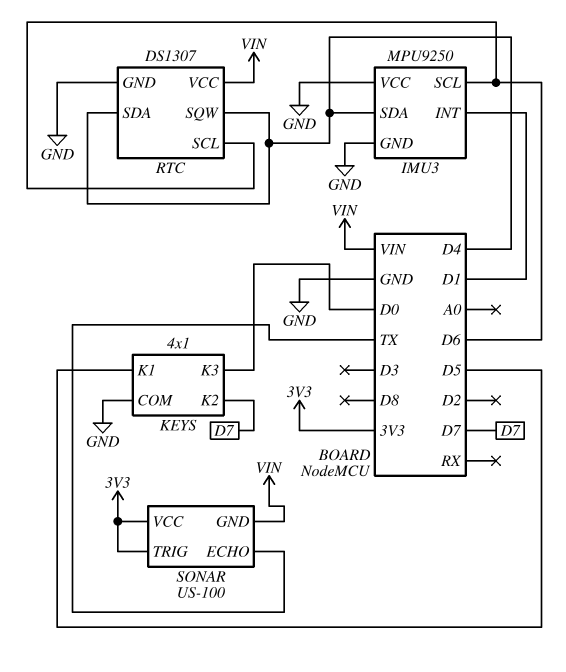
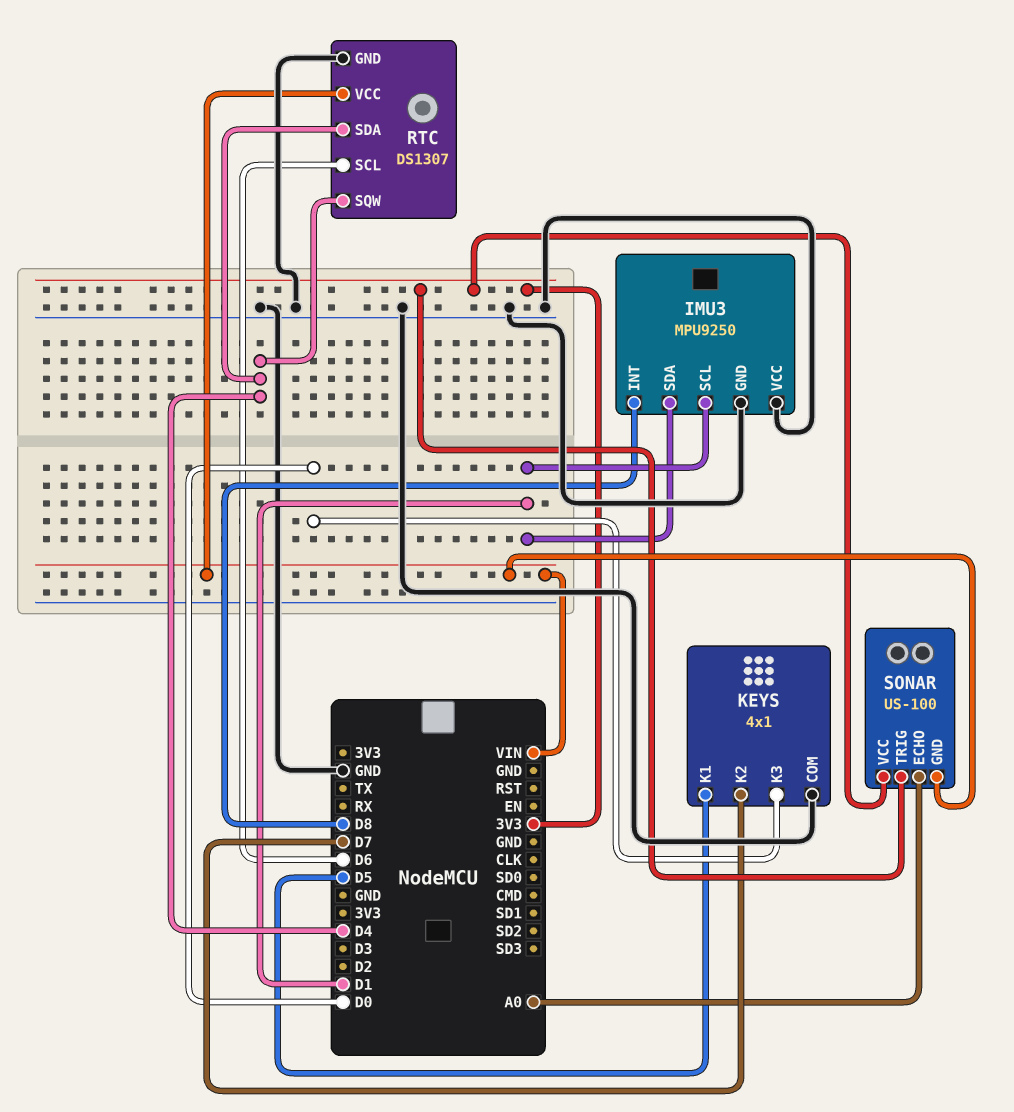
IMU3 pin INT: D1 -> D8
IMU3 pin SCL: D6 -> D1
IMU3 pin SDA: D4 -> D1
SONAR pin ECHO: TX -> A0

